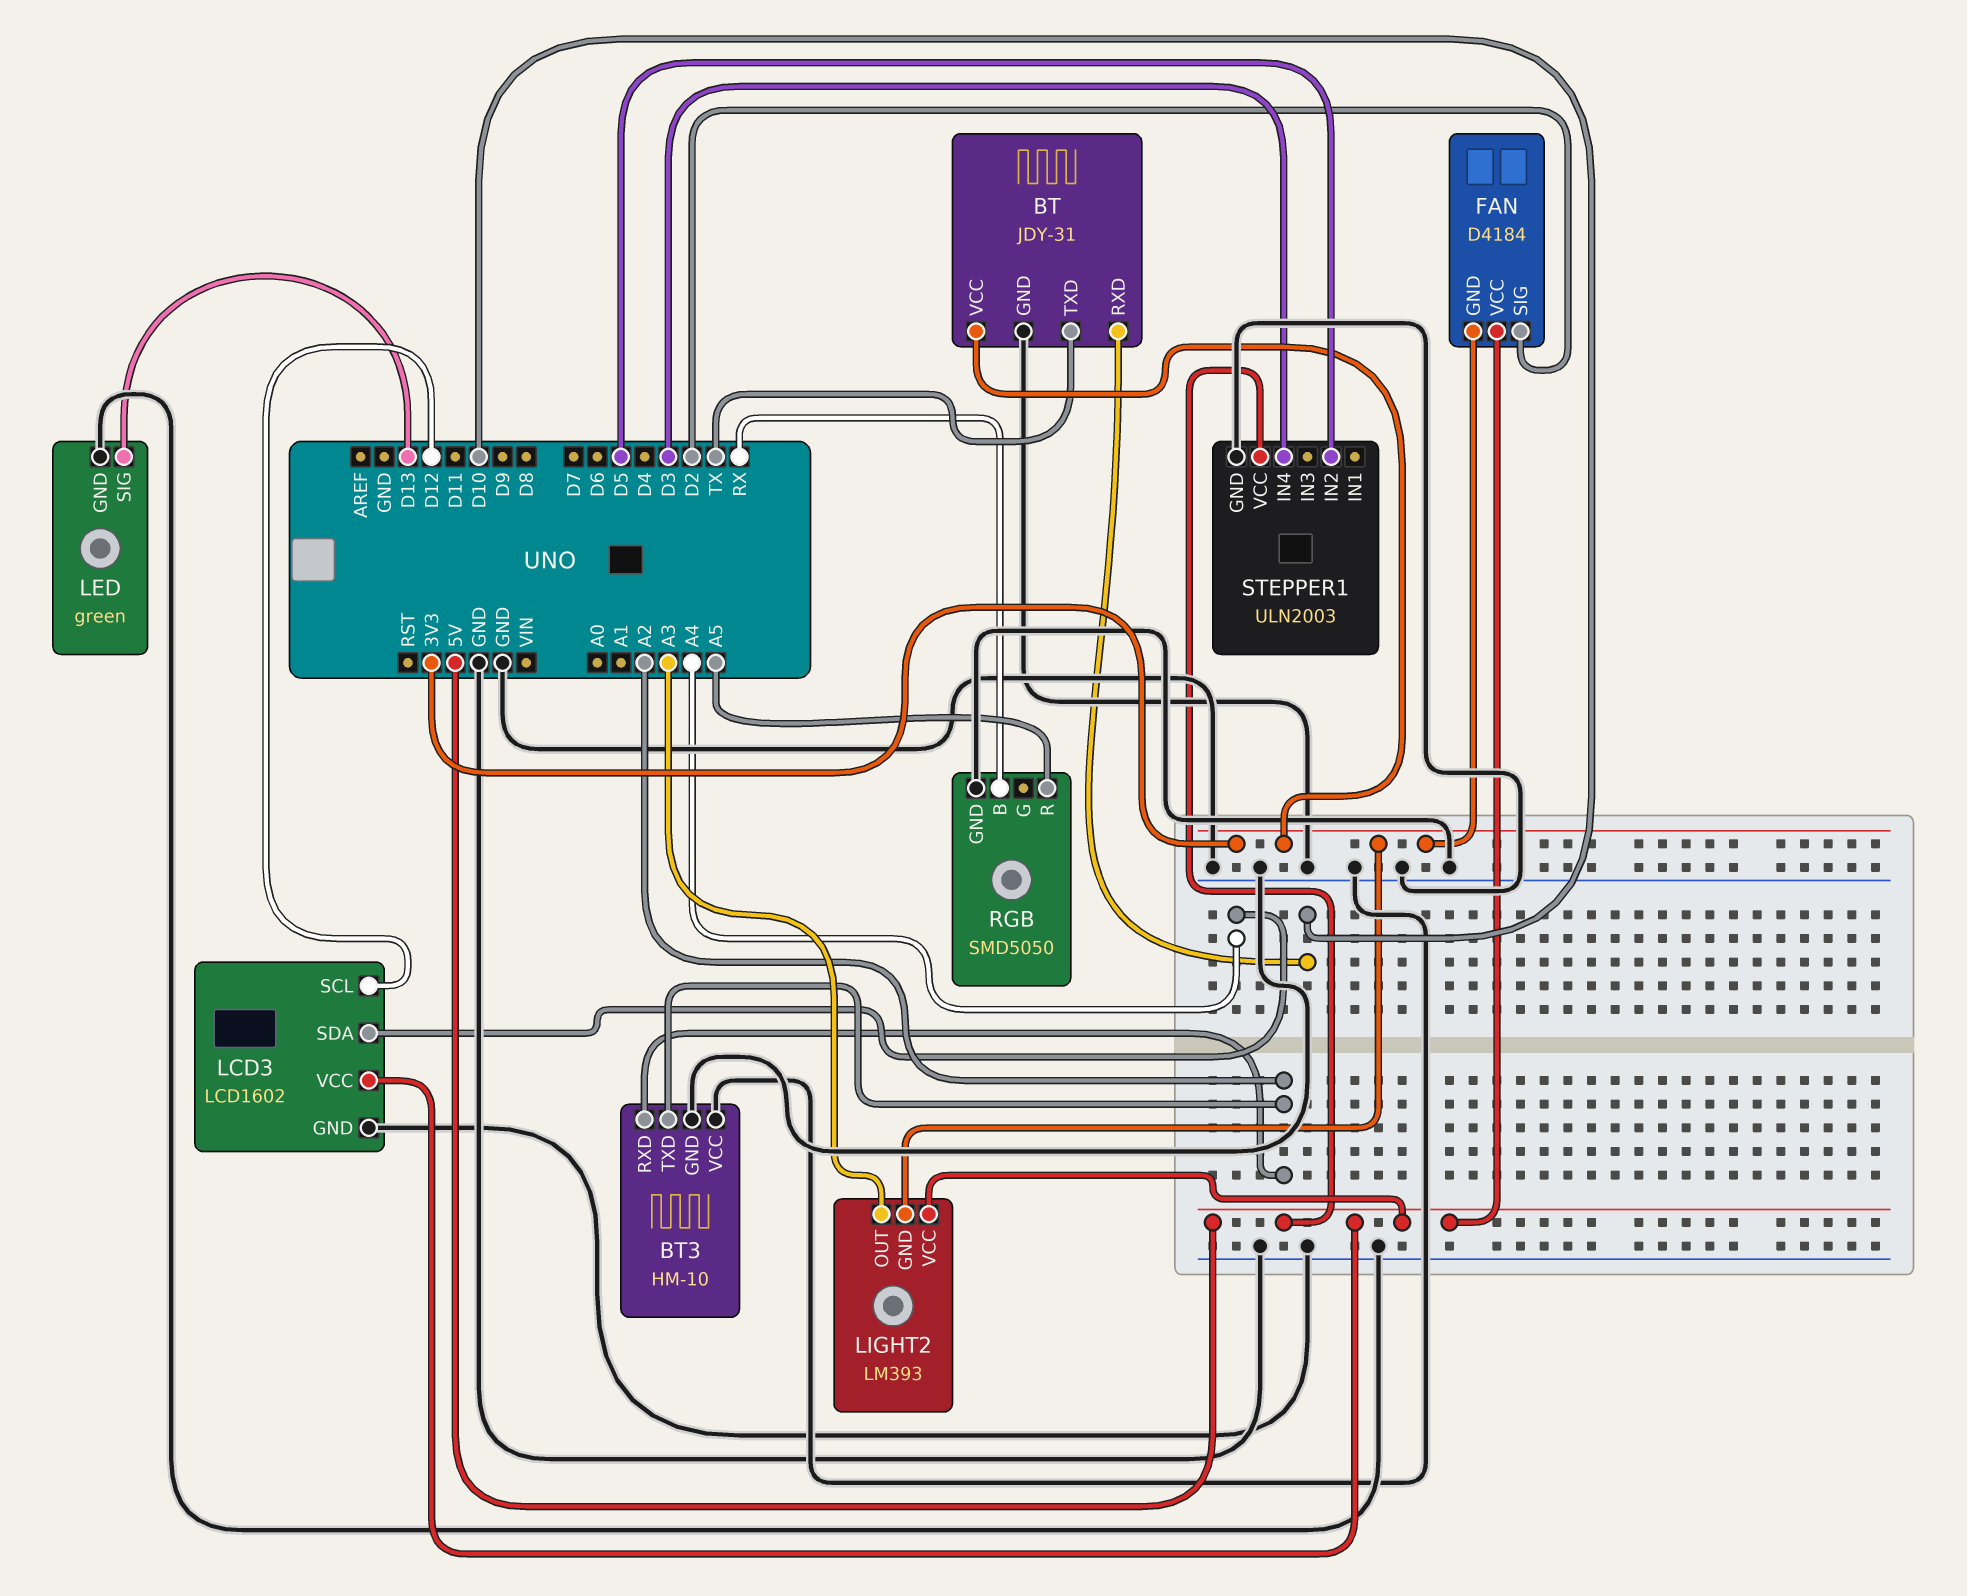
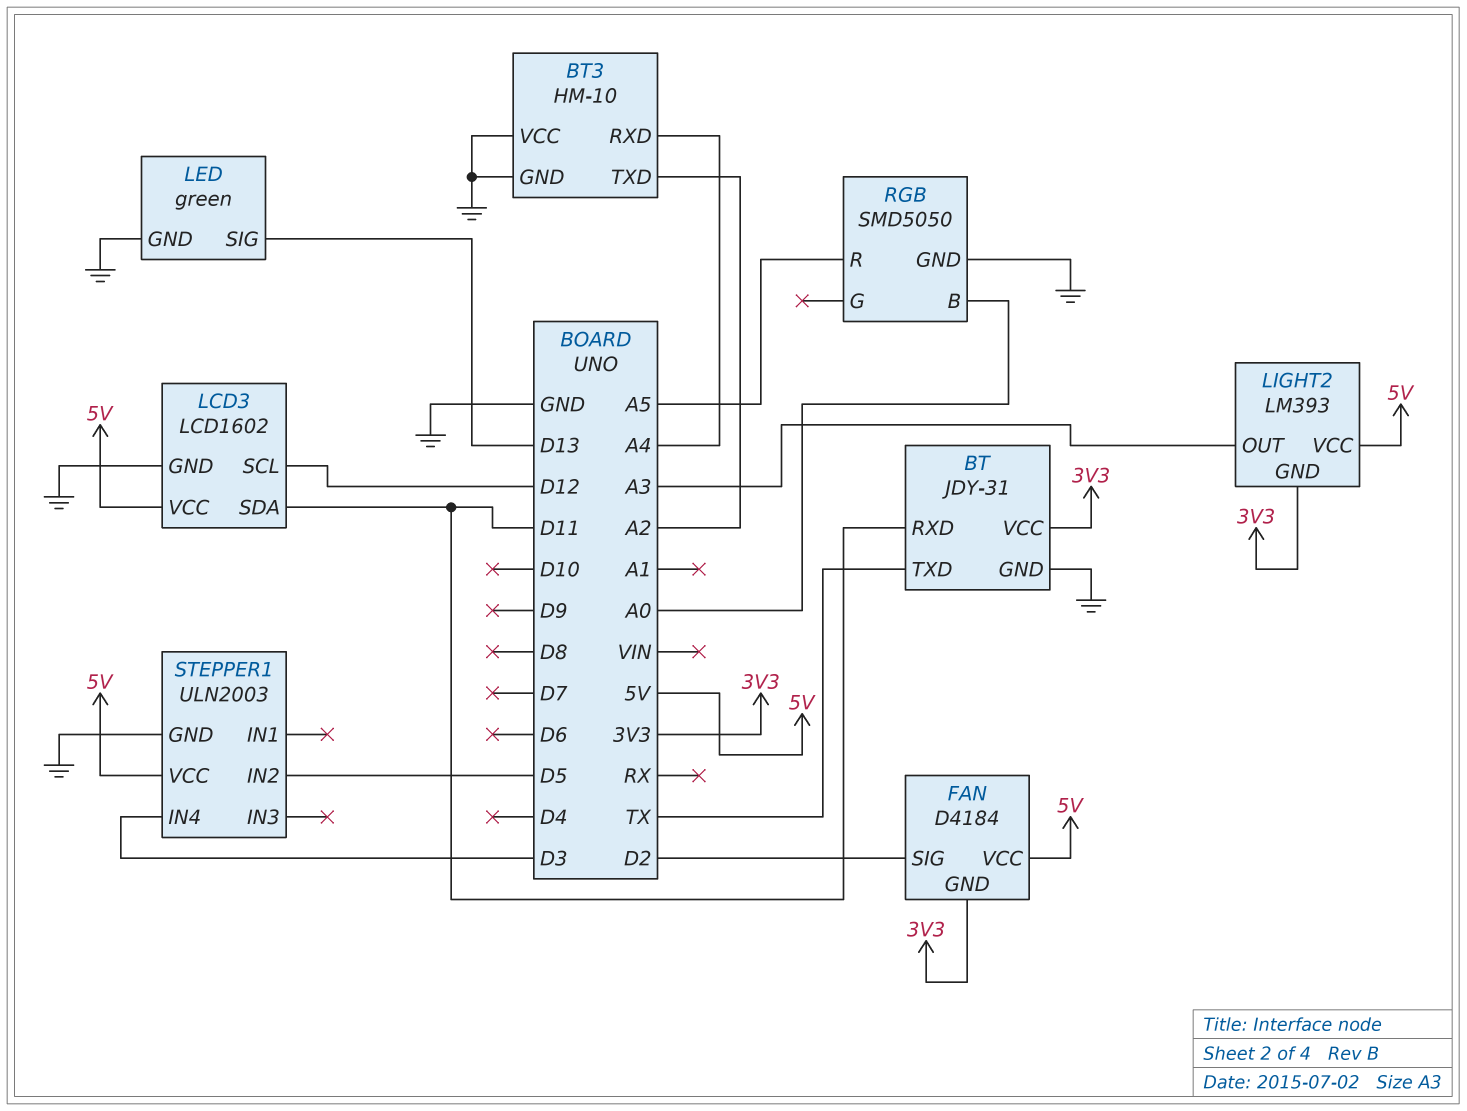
BT pin RXD: D10 -> D11
BT3 pin RXD: A2 -> A4
LCD3 pin SDA: A4 -> D11
RGB pin B: RX -> A0

